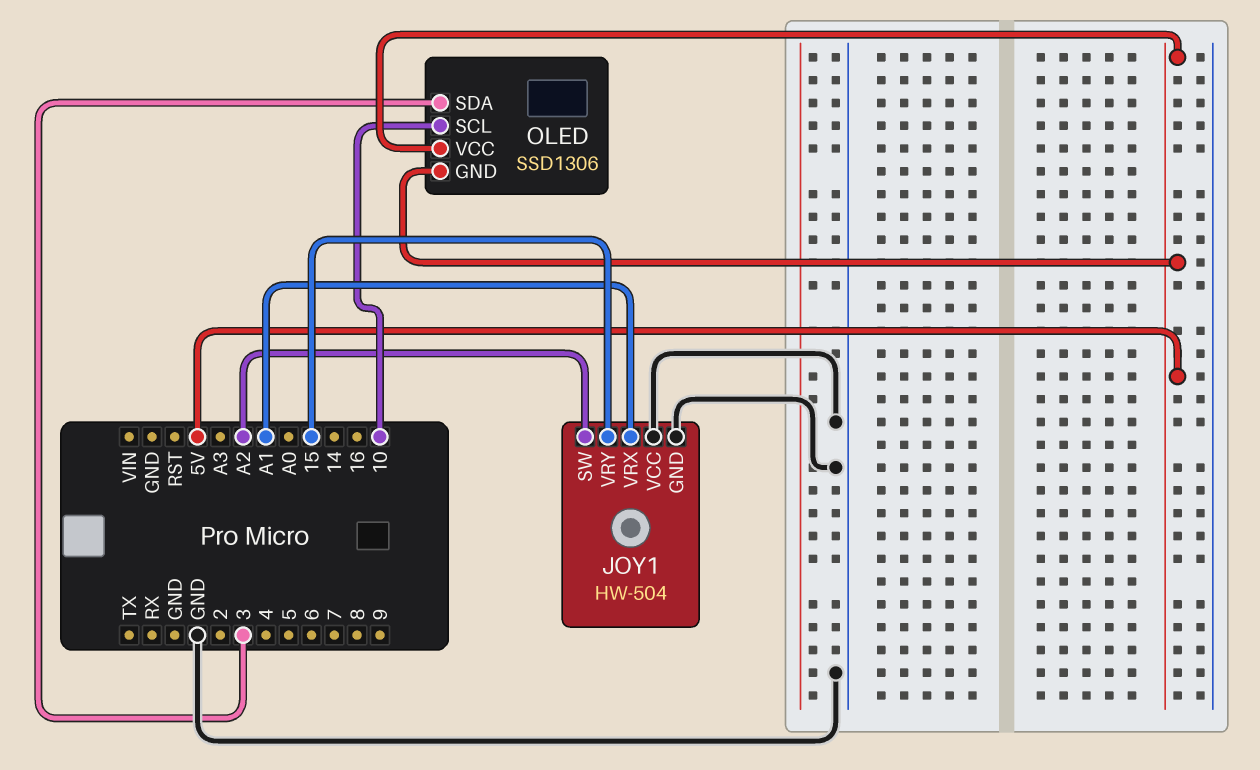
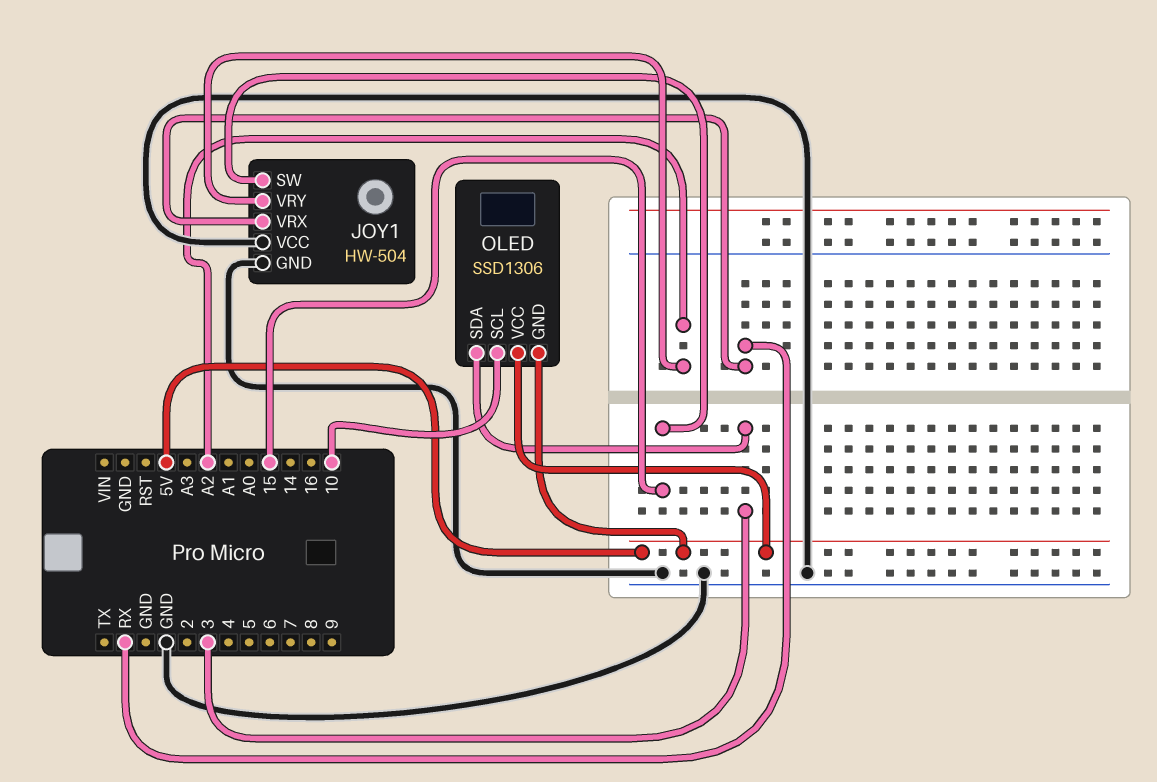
JOY1 pin SW: A2 -> 15
JOY1 pin VRX: A1 -> RX
JOY1 pin VRY: 15 -> A2

